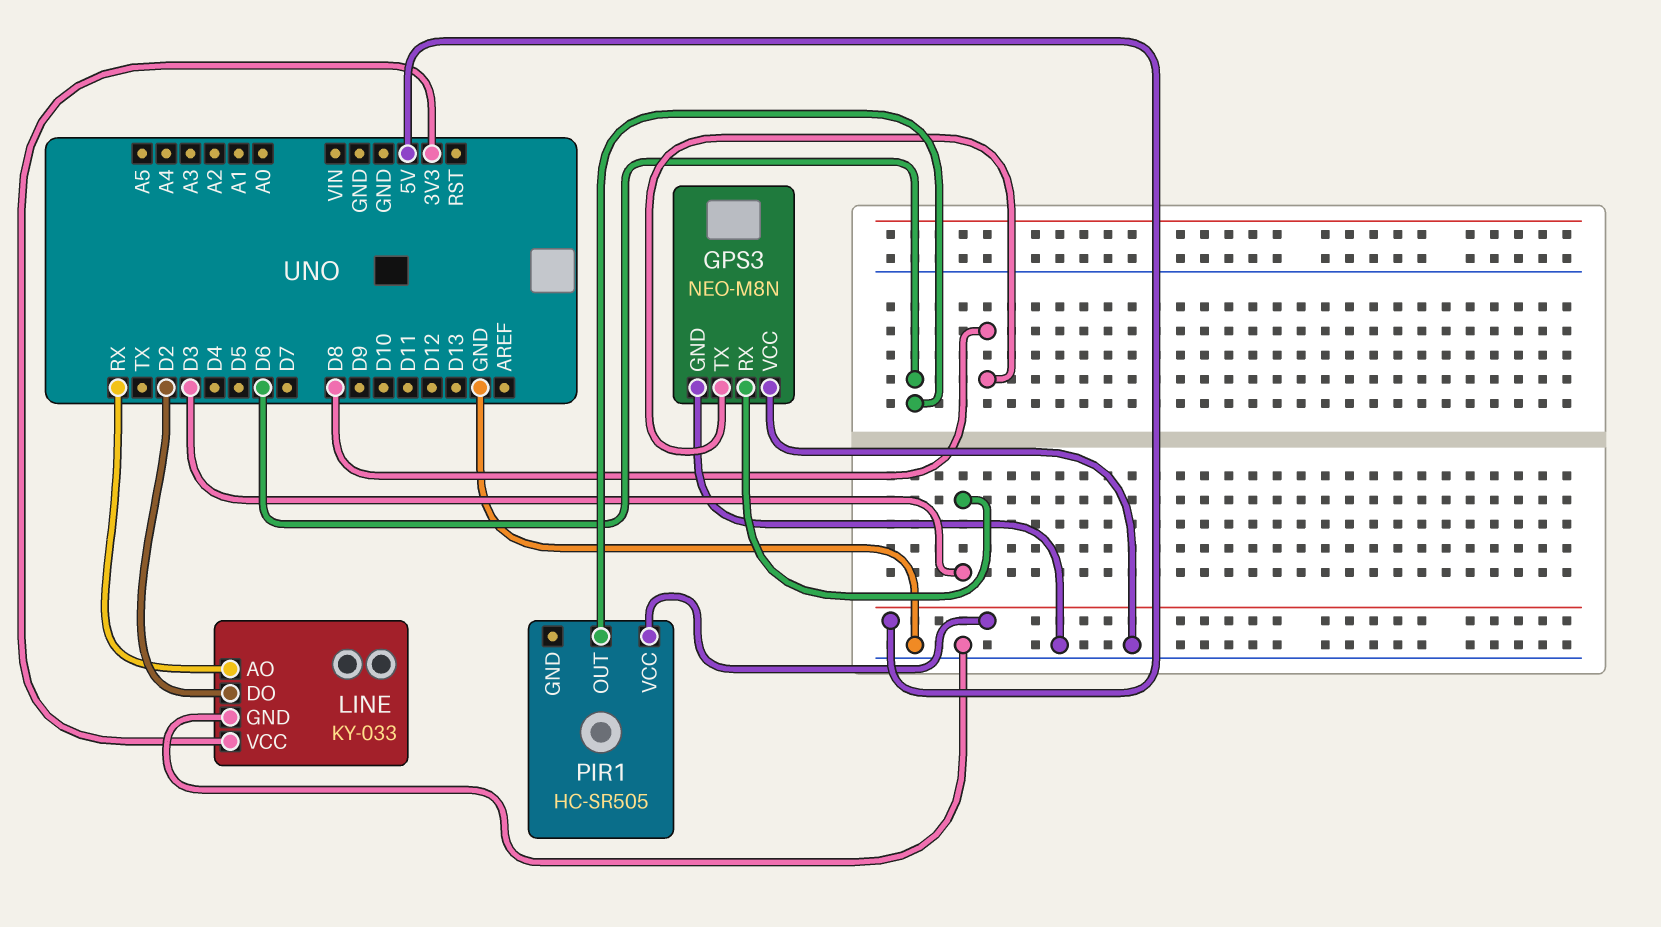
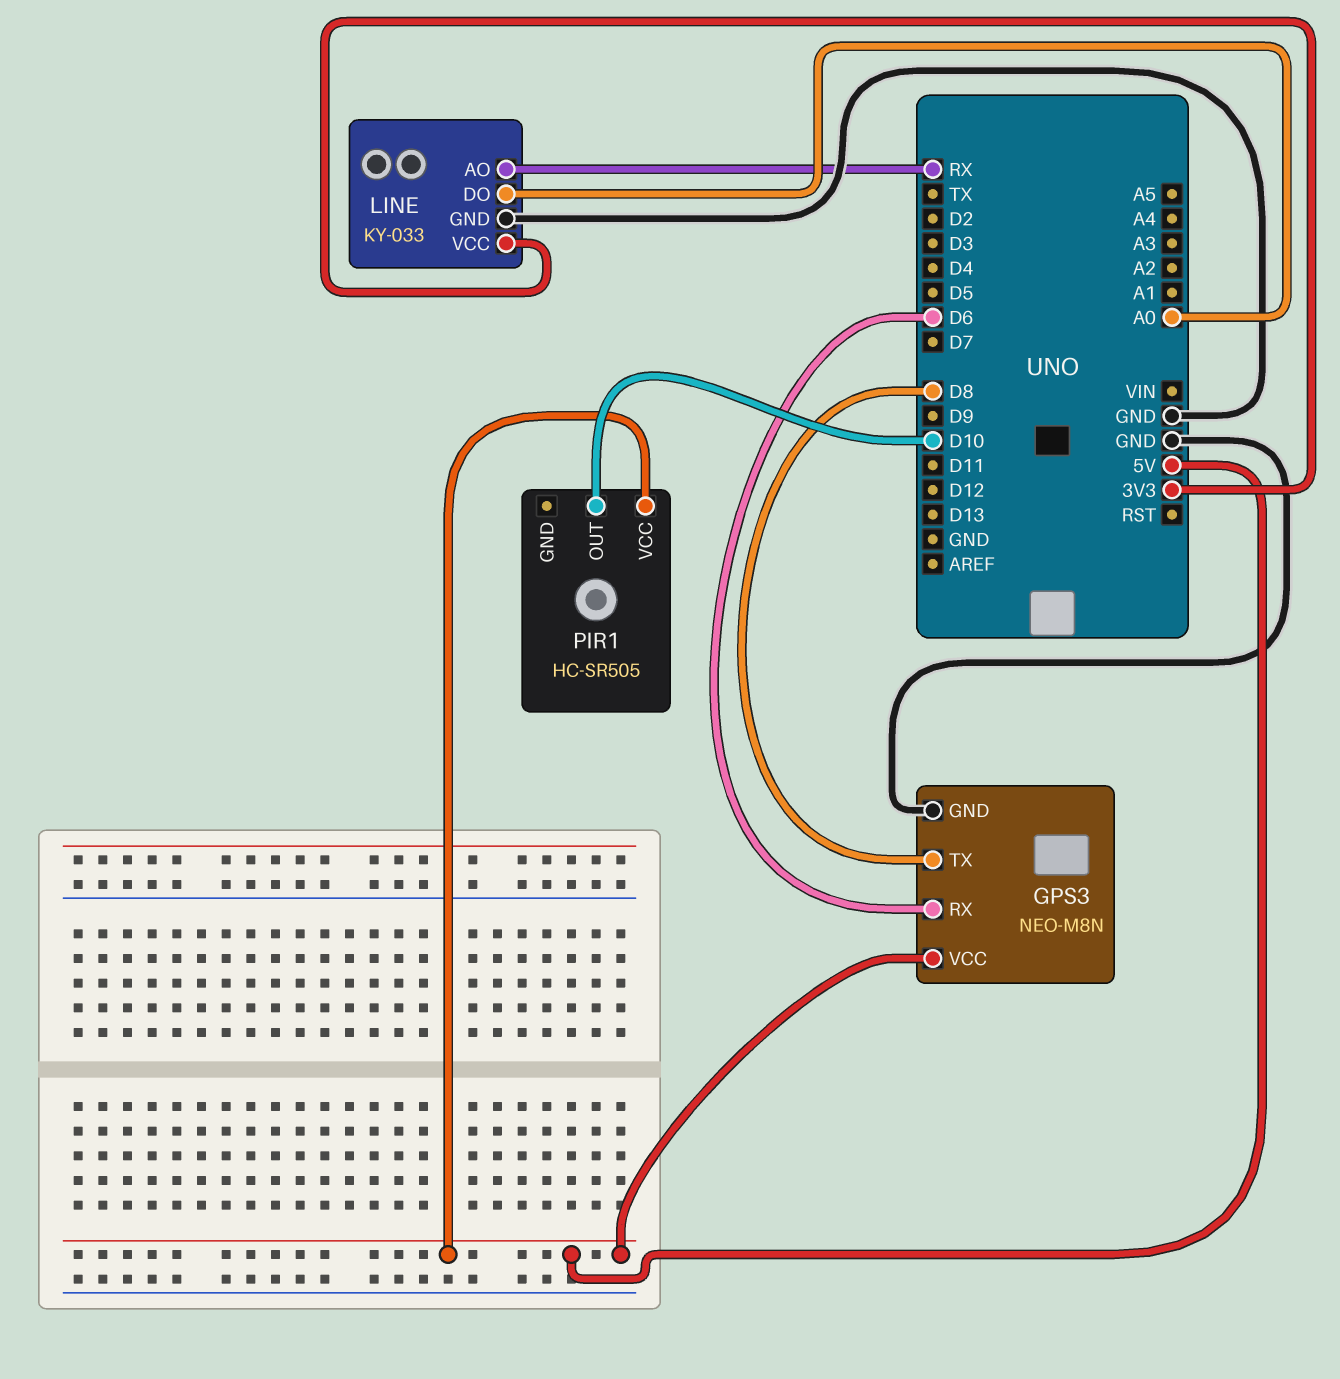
GPS3 pin RX: D3 -> D6
GPS3 pin VCC: GND -> 5V
LINE pin DO: D2 -> A0
PIR1 pin OUT: D6 -> D10

